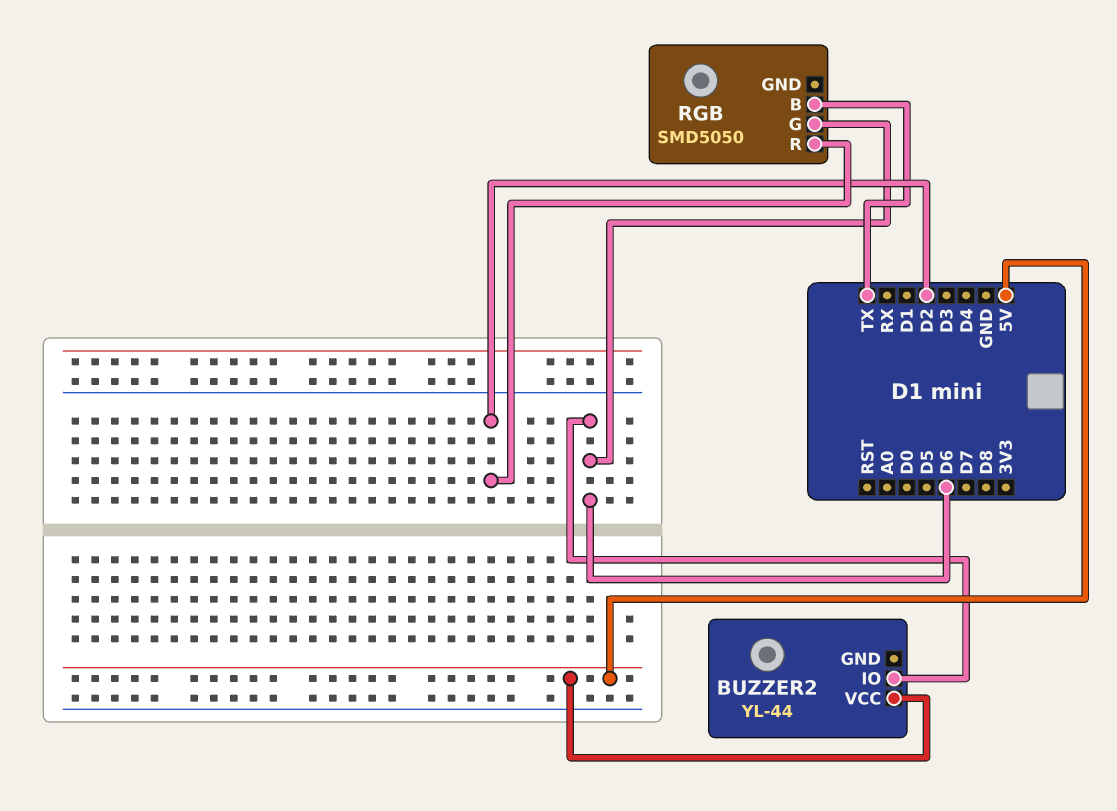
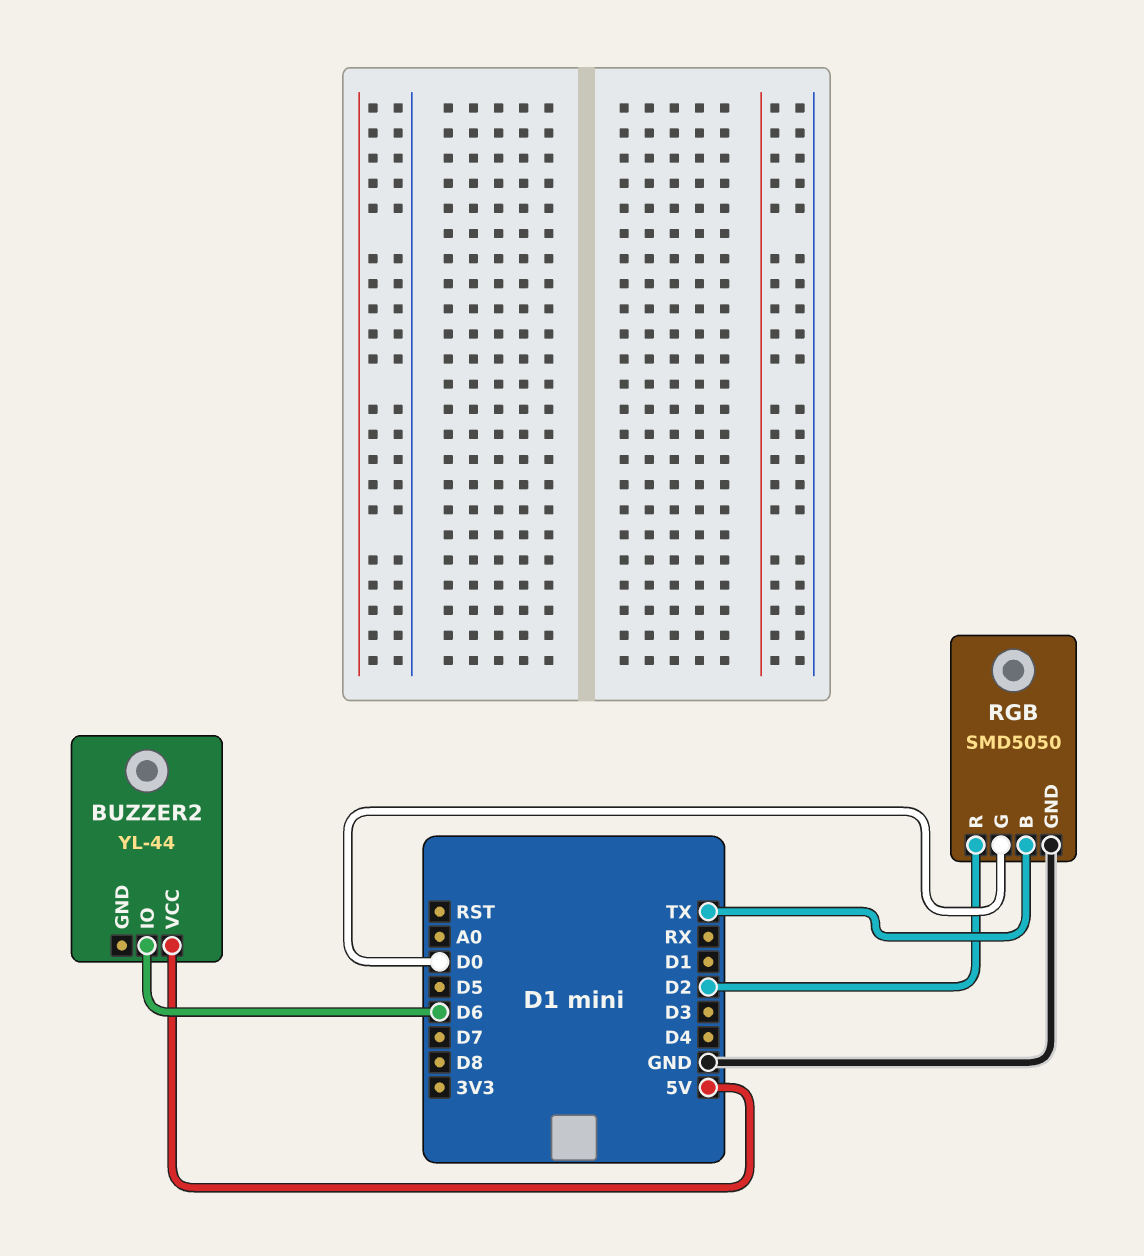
RGB pin G: D6 -> D0
RGB pin GND: none -> GND

